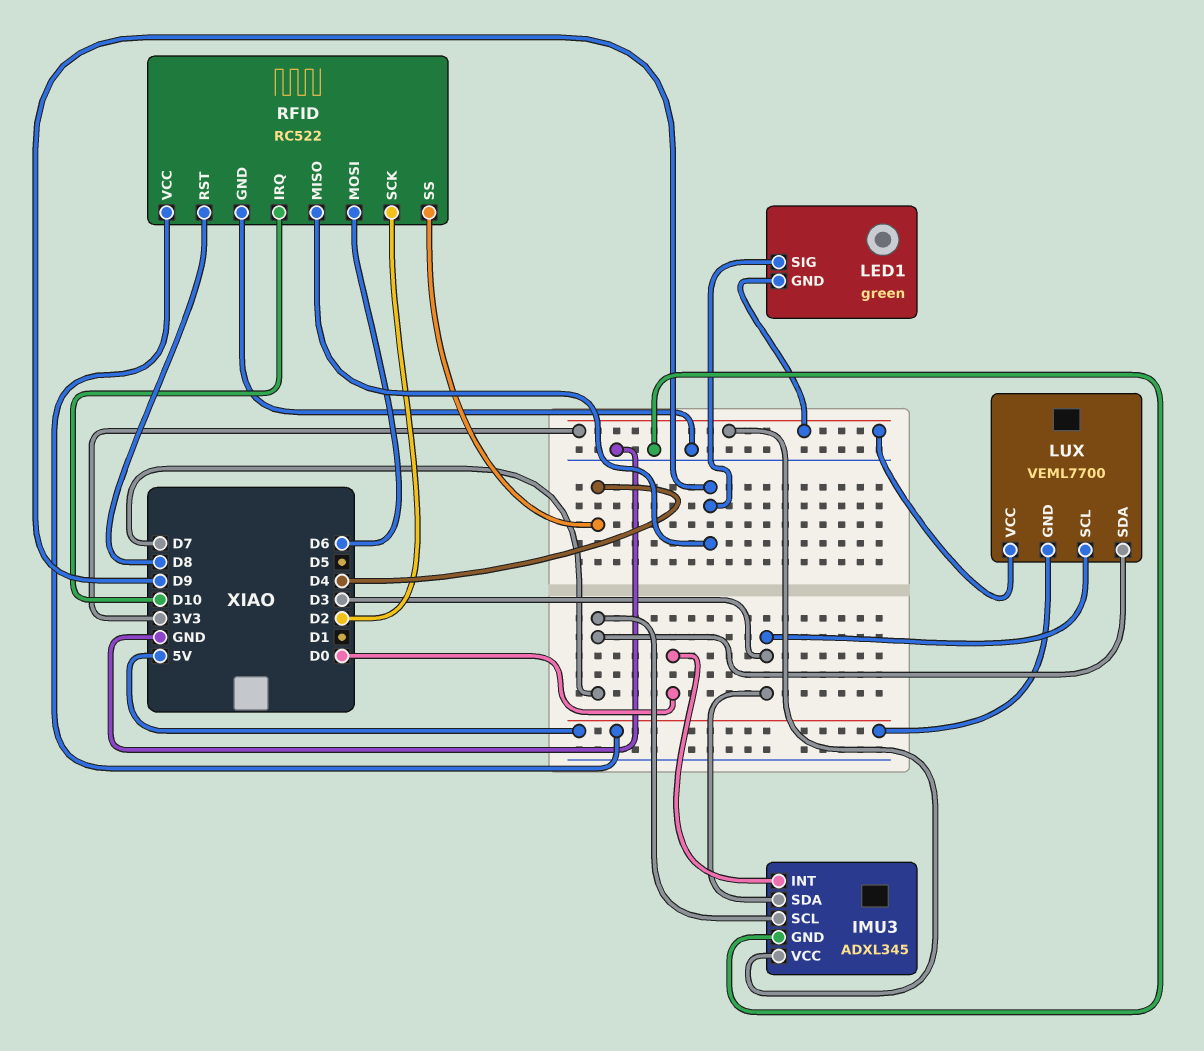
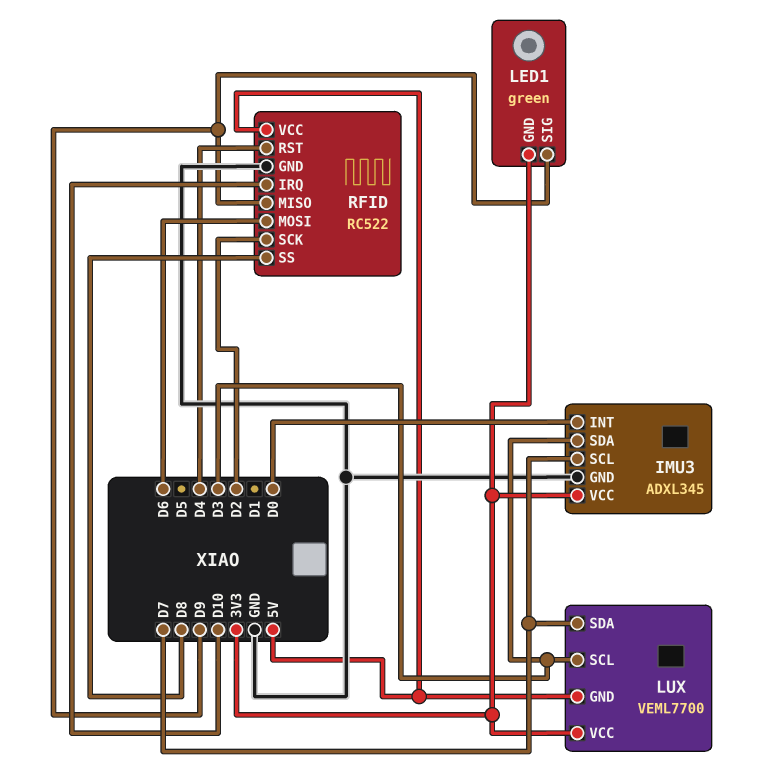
RFID pin RST: D8 -> D4
RFID pin SS: D4 -> D8

